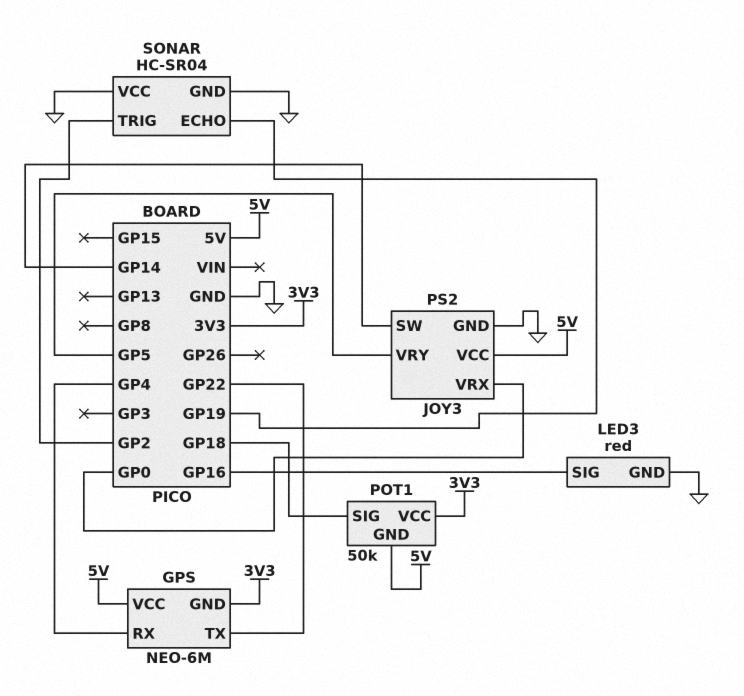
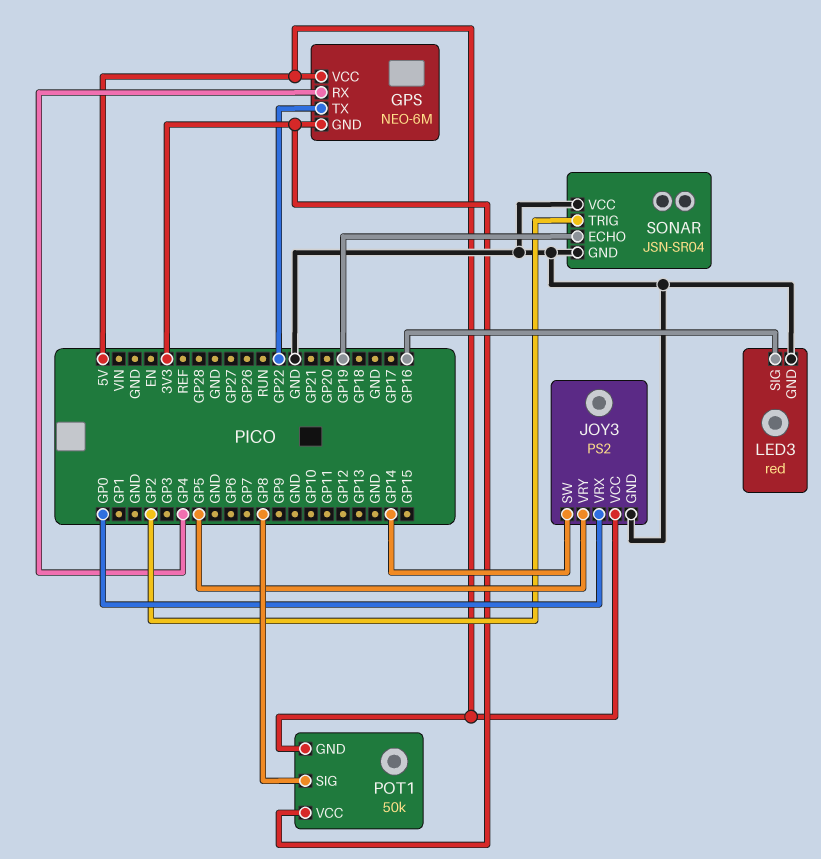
POT1 pin SIG: GP18 -> GP8
SONAR: HC-SR04 -> JSN-SR04

